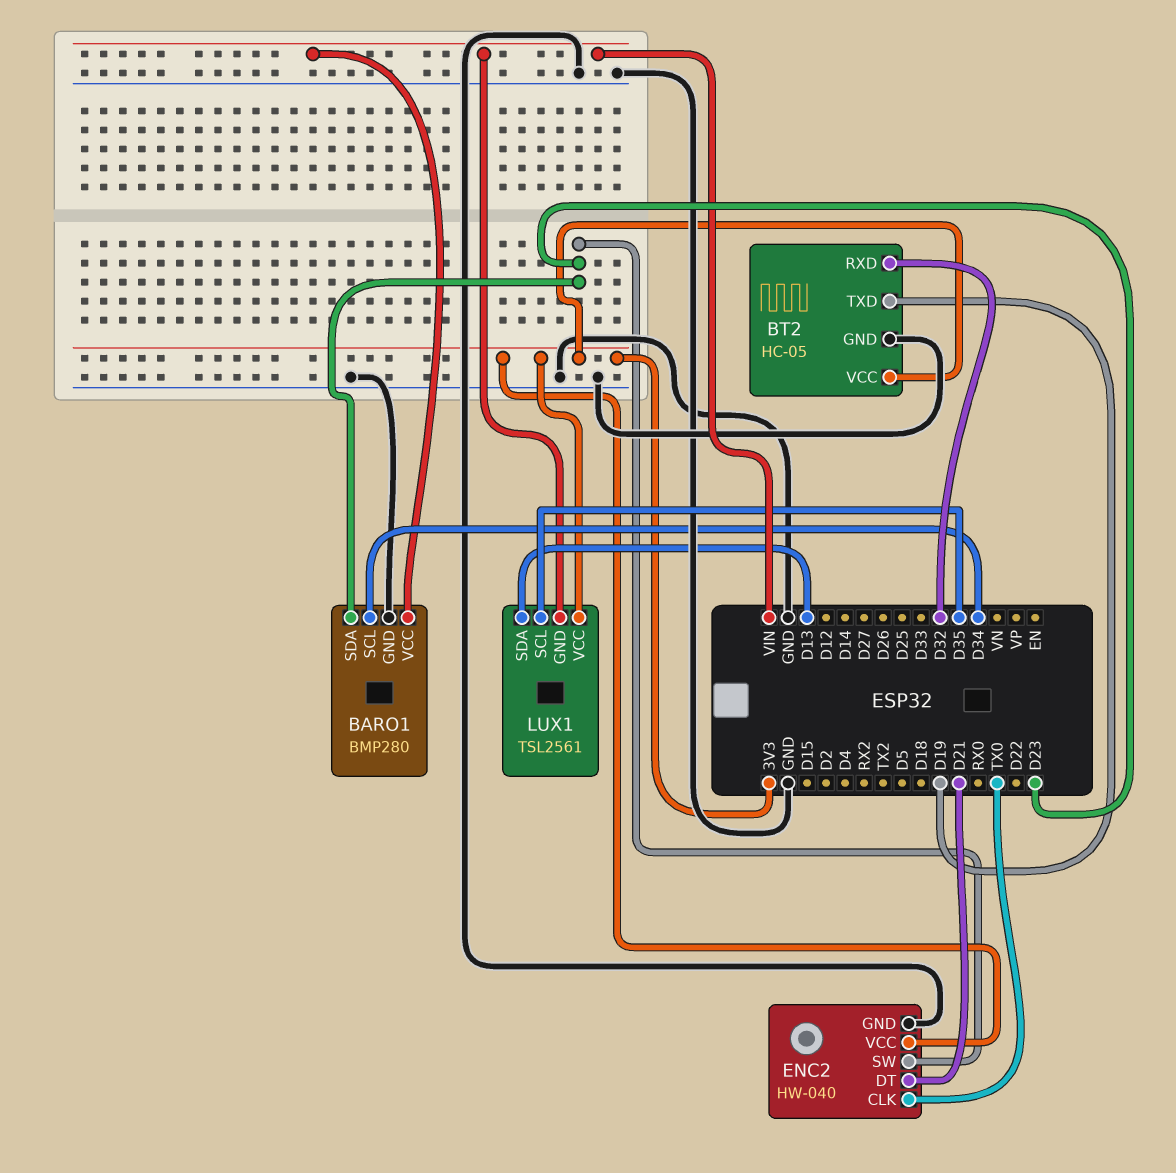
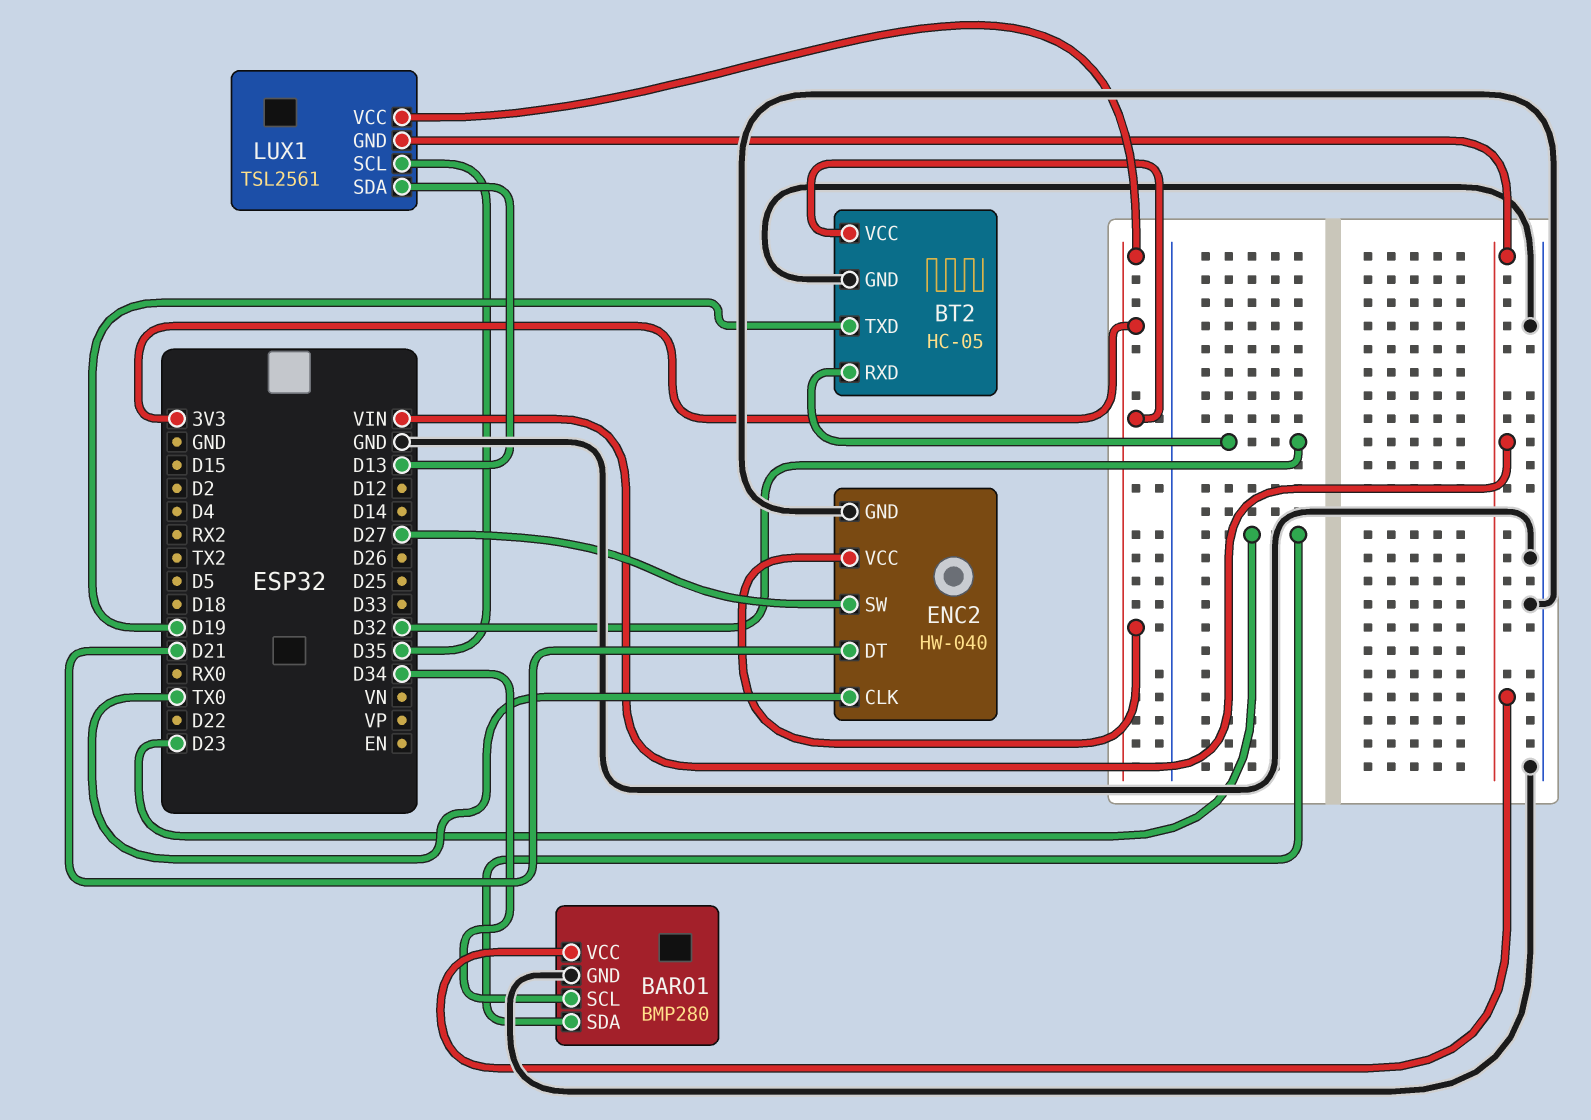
ENC2 pin SW: D23 -> D27

